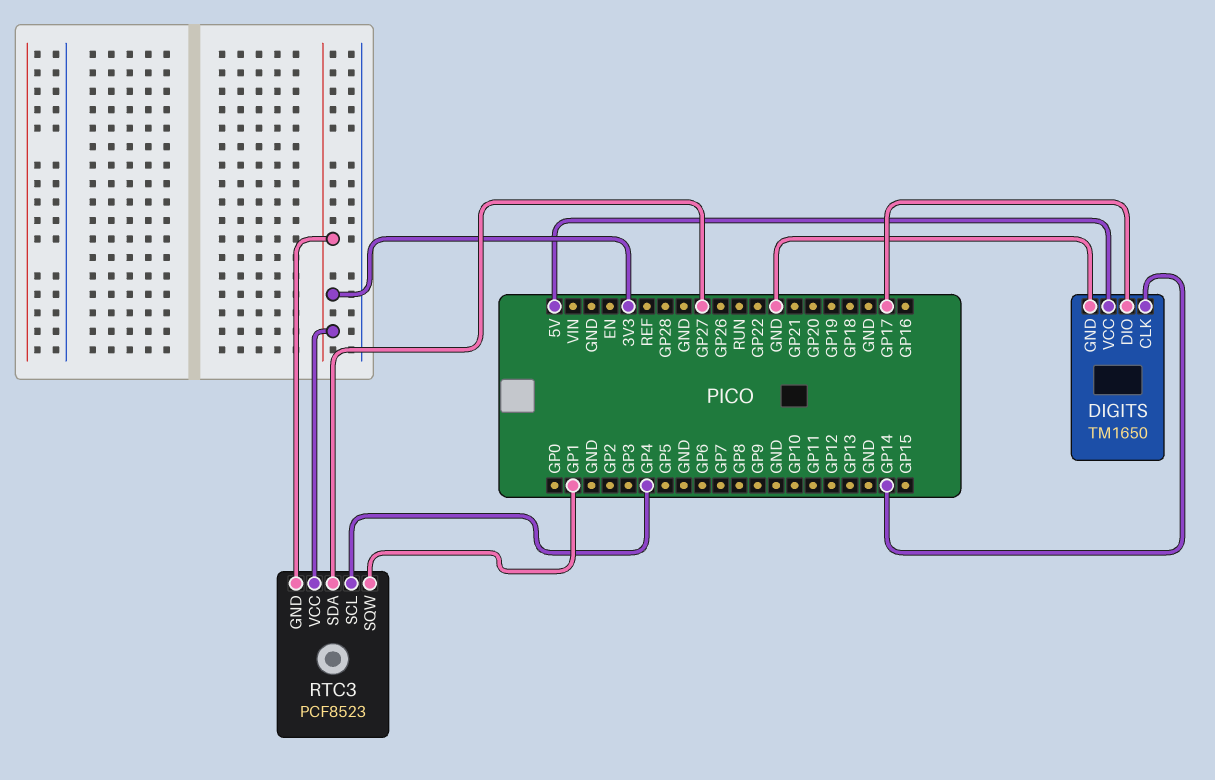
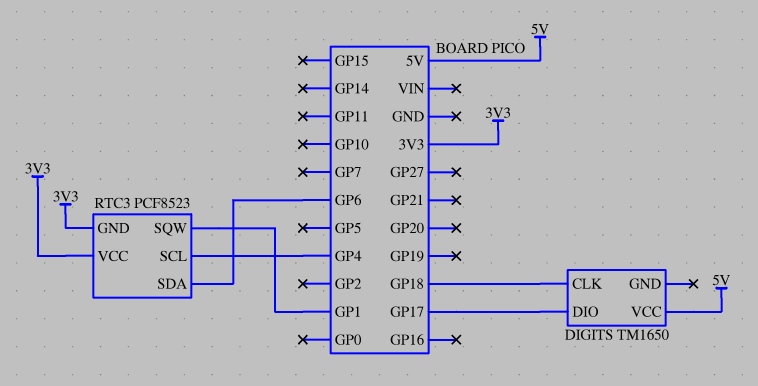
DIGITS pin CLK: GP14 -> GP18
DIGITS pin GND: GND -> none
RTC3 pin SDA: GP27 -> GP6

